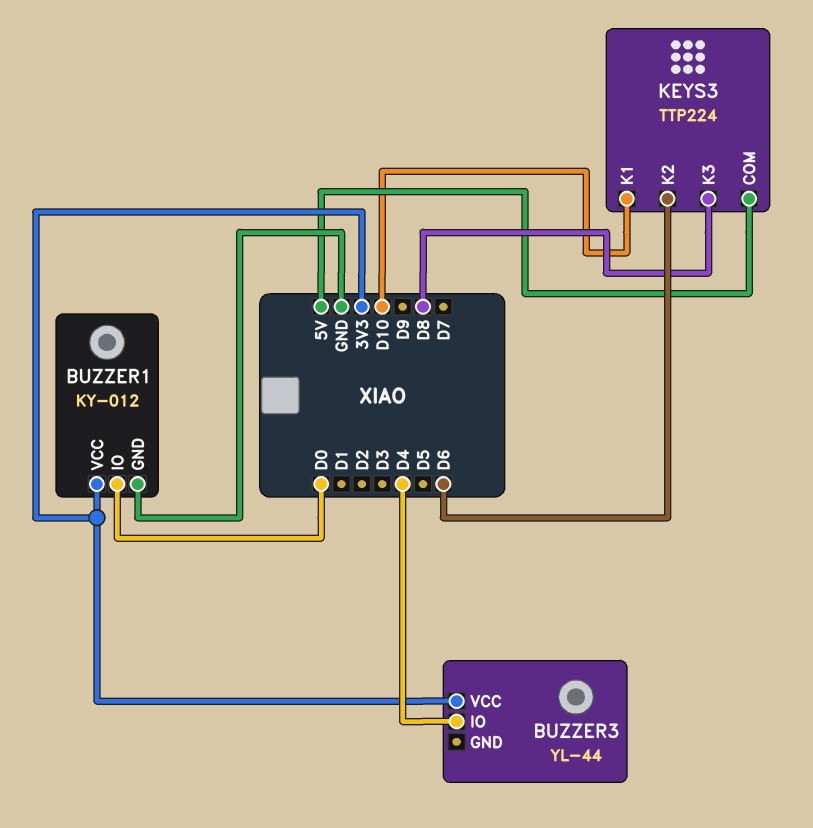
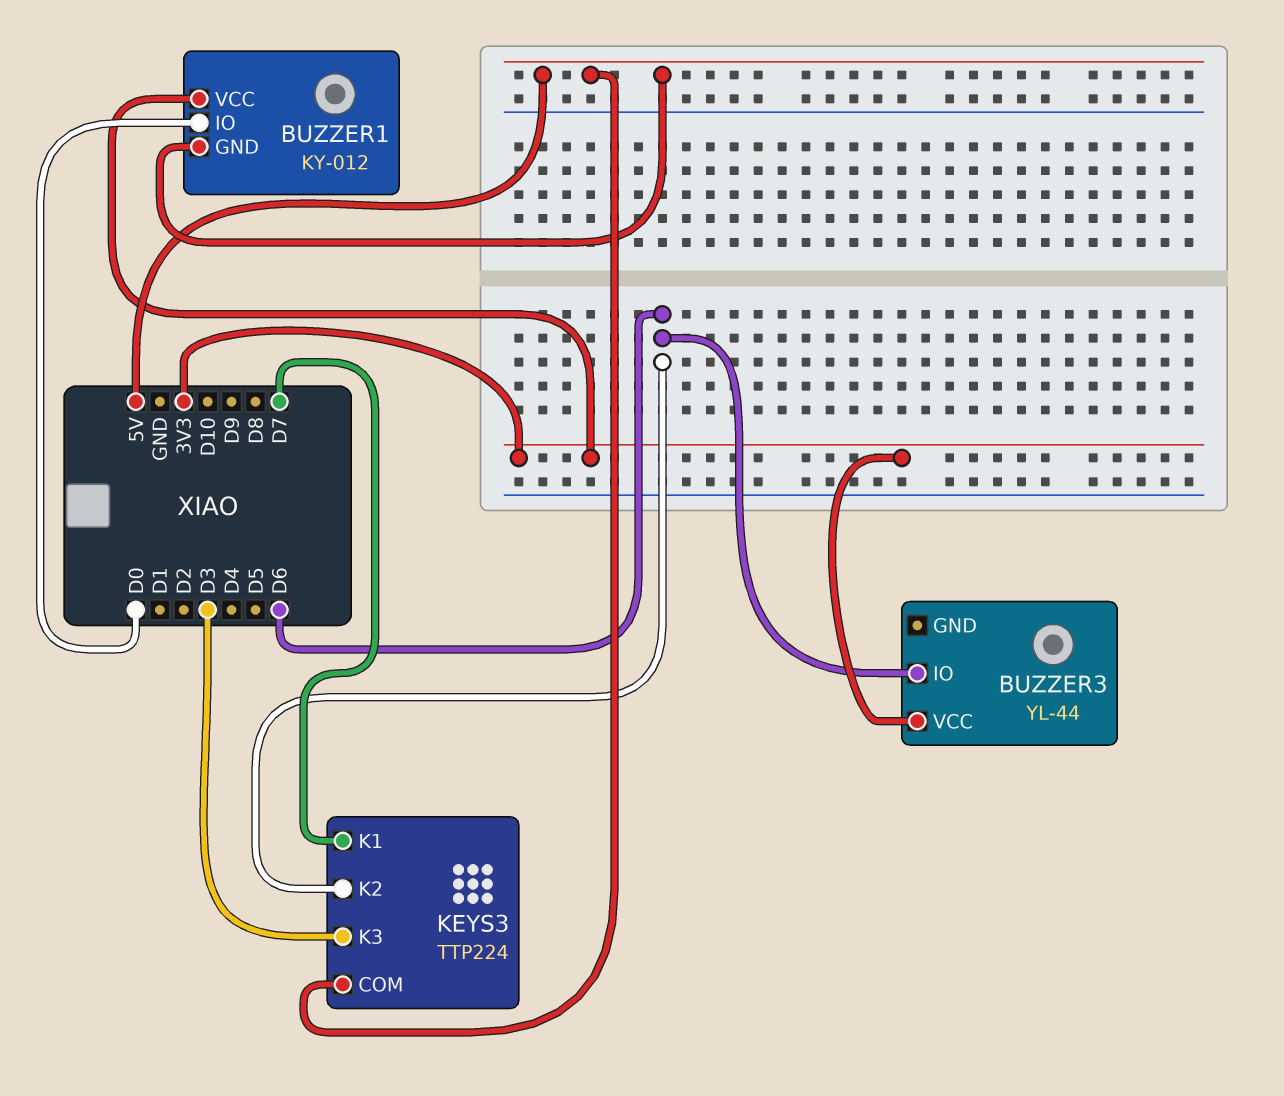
BUZZER1 pin GND: GND -> 5V
BUZZER3 pin IO: D4 -> D6
KEYS3 pin K1: D10 -> D7
KEYS3 pin K3: D8 -> D3

